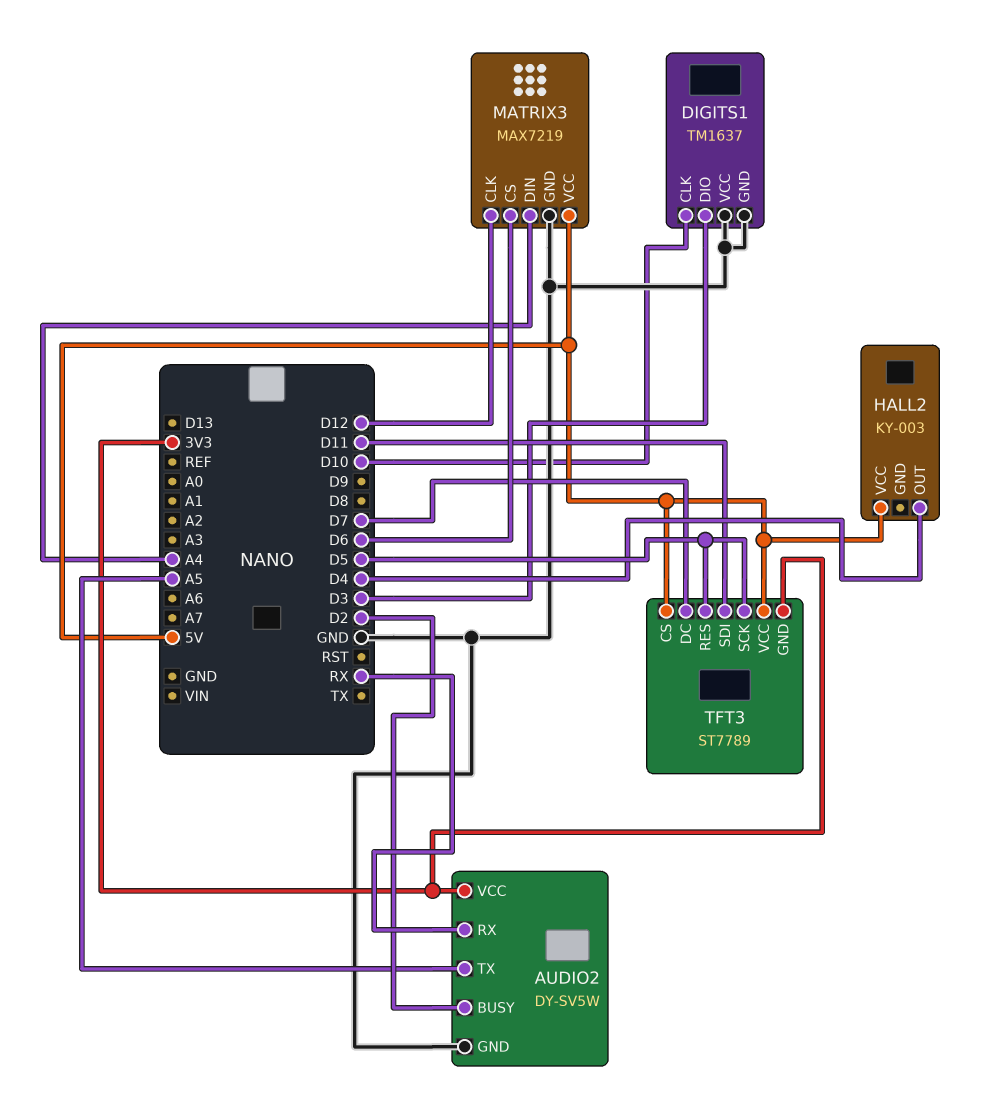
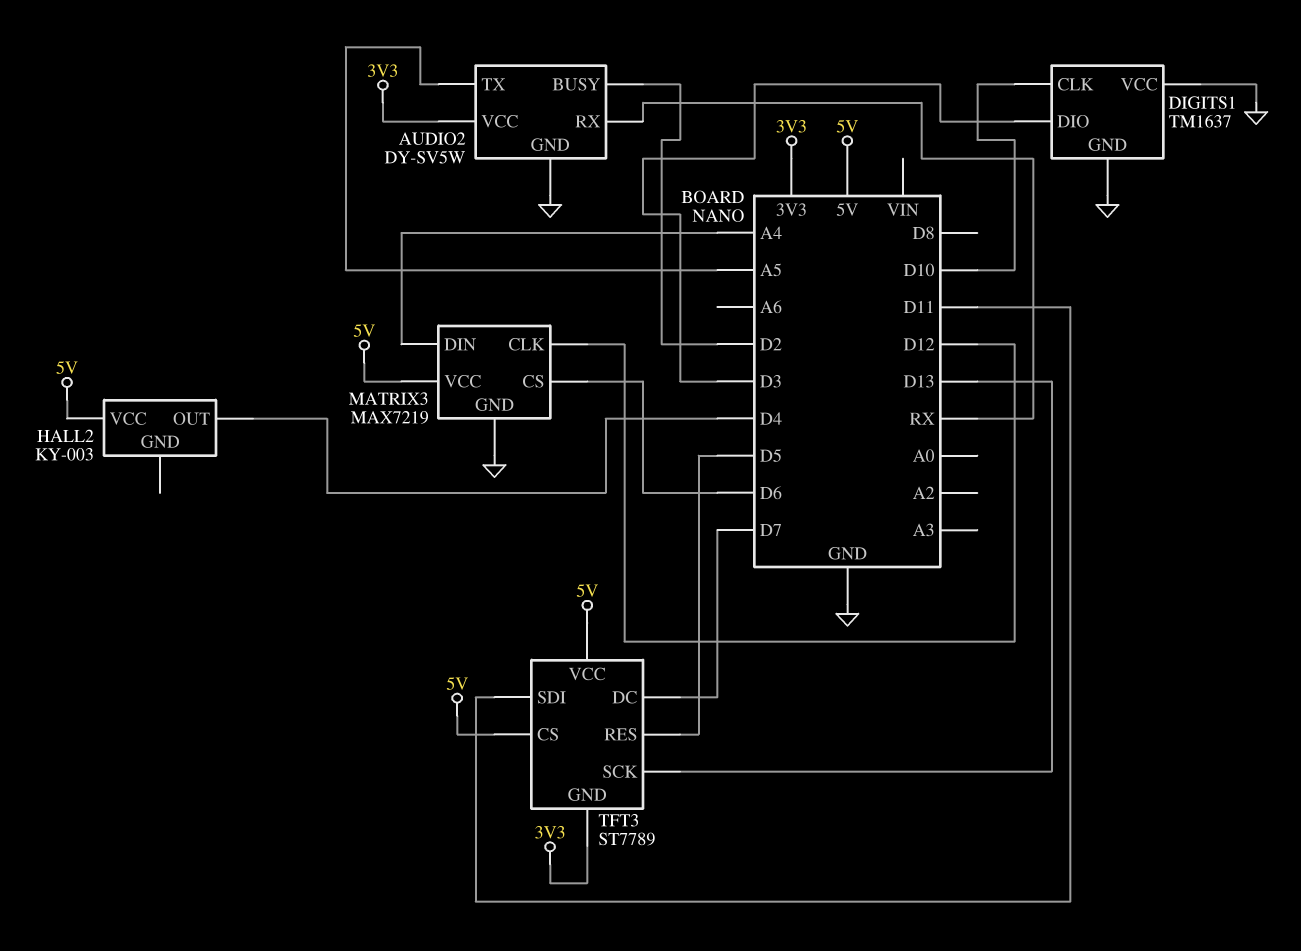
TFT3 pin SCK: D5 -> D13

